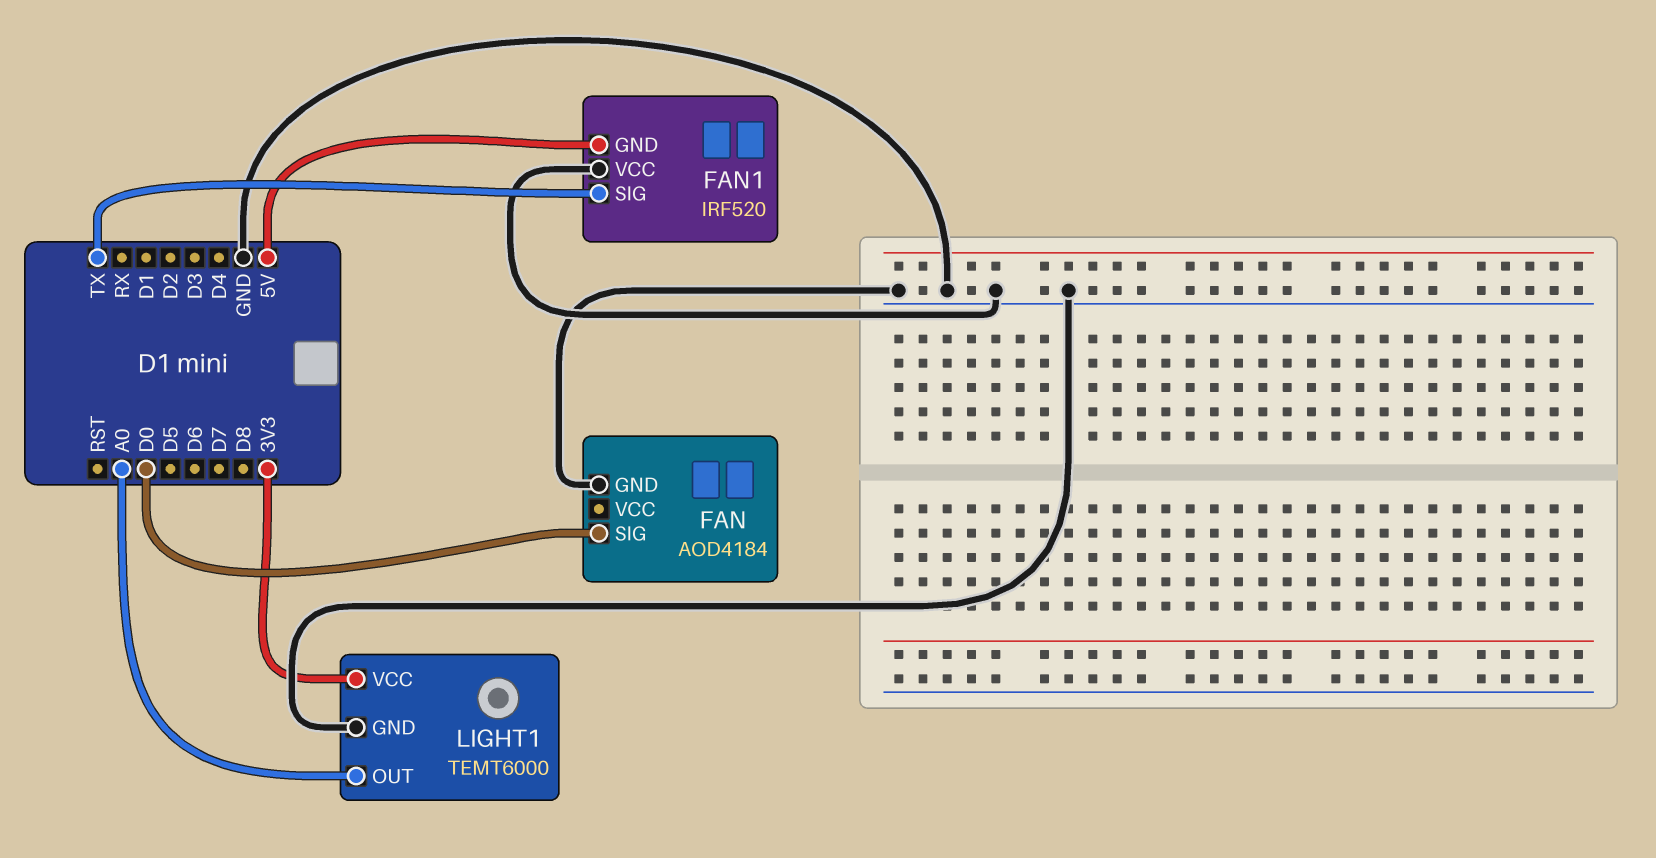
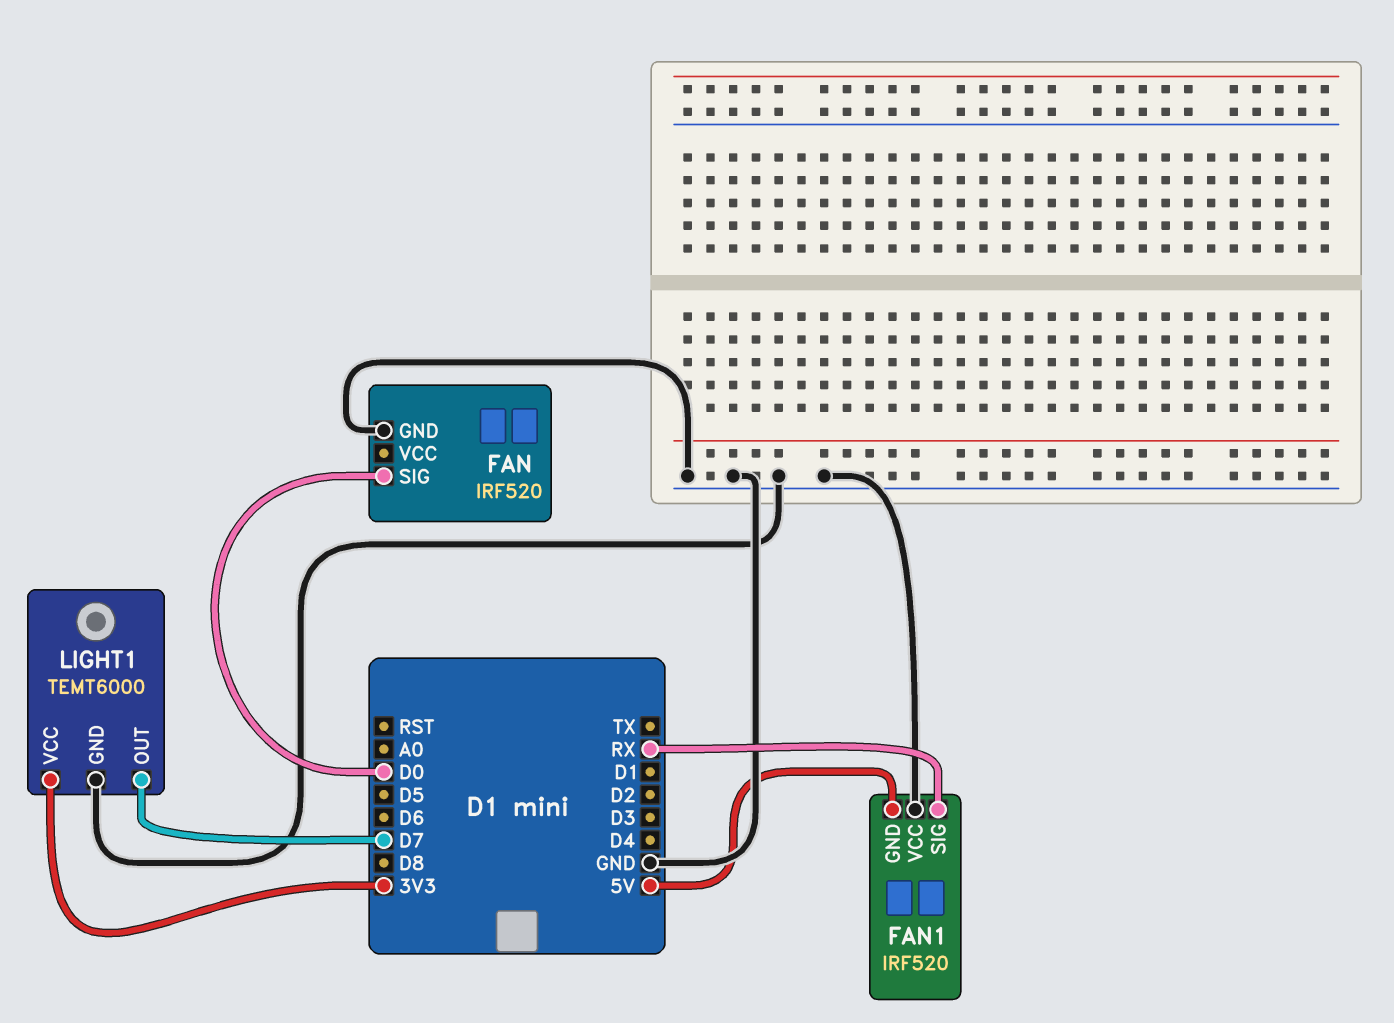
FAN: AOD4184 -> IRF520
FAN1 pin SIG: TX -> RX
LIGHT1 pin OUT: A0 -> D7

